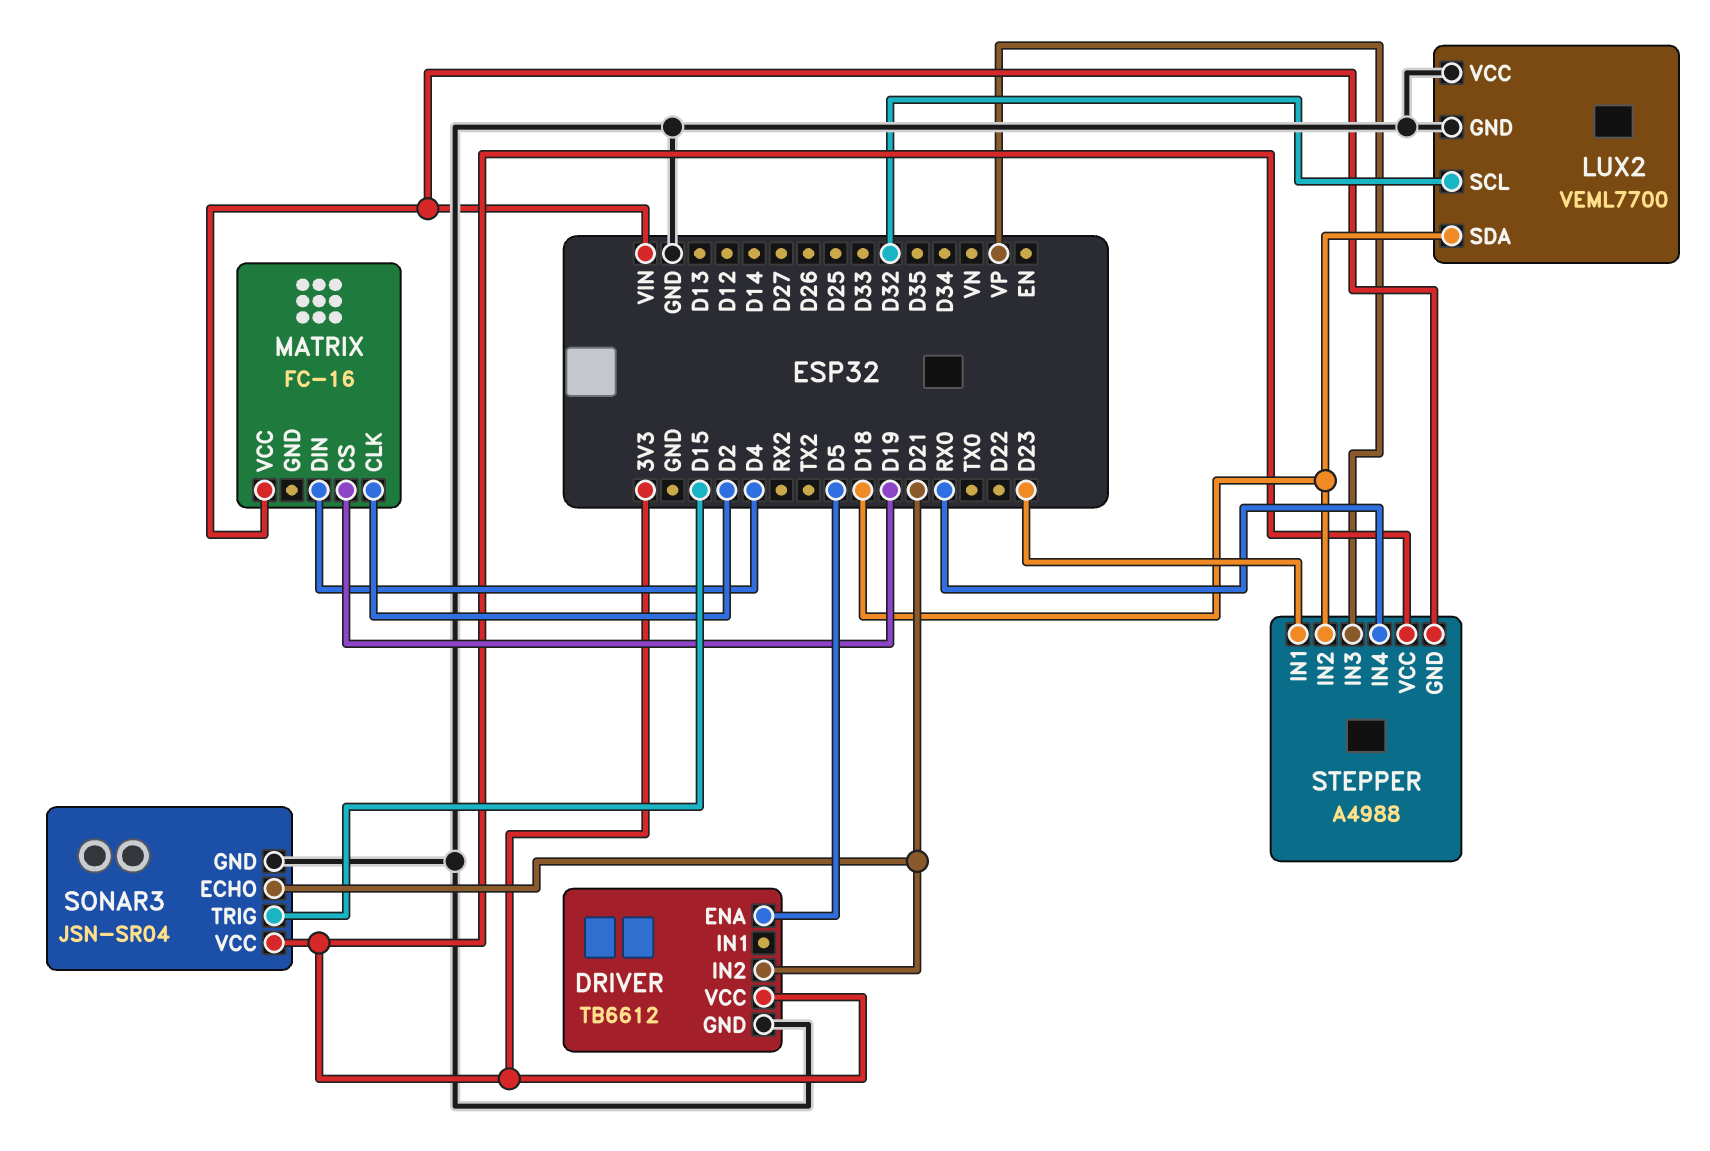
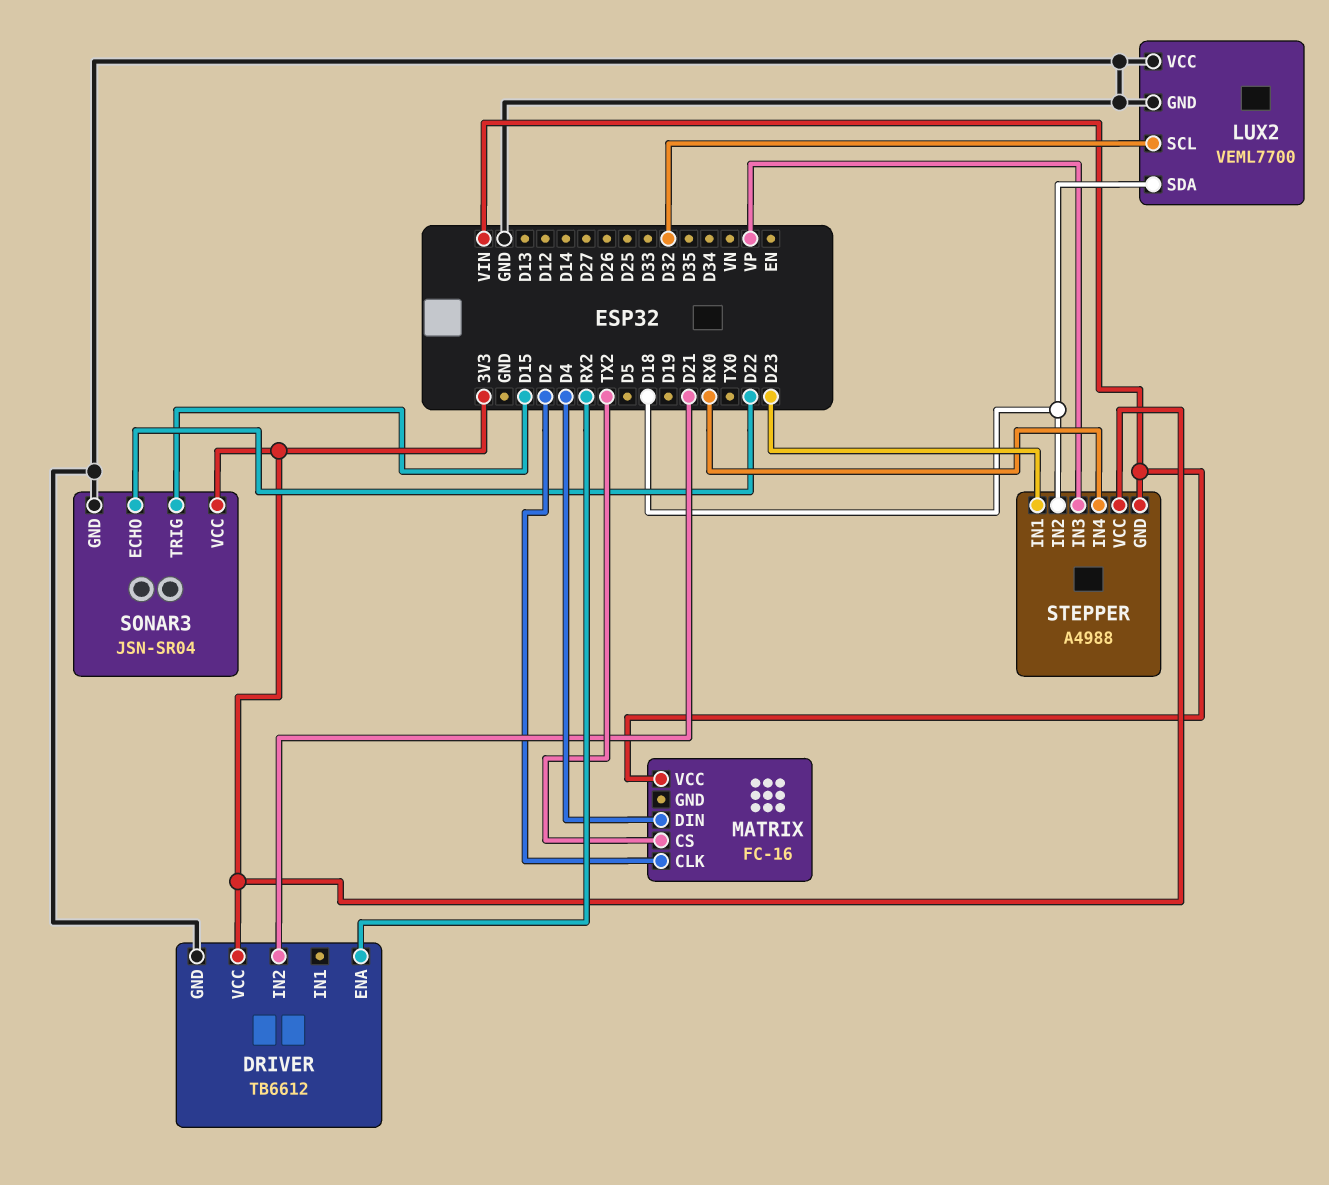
DRIVER pin ENA: D5 -> RX2
MATRIX pin CS: D19 -> TX2
SONAR3 pin ECHO: D21 -> D22

